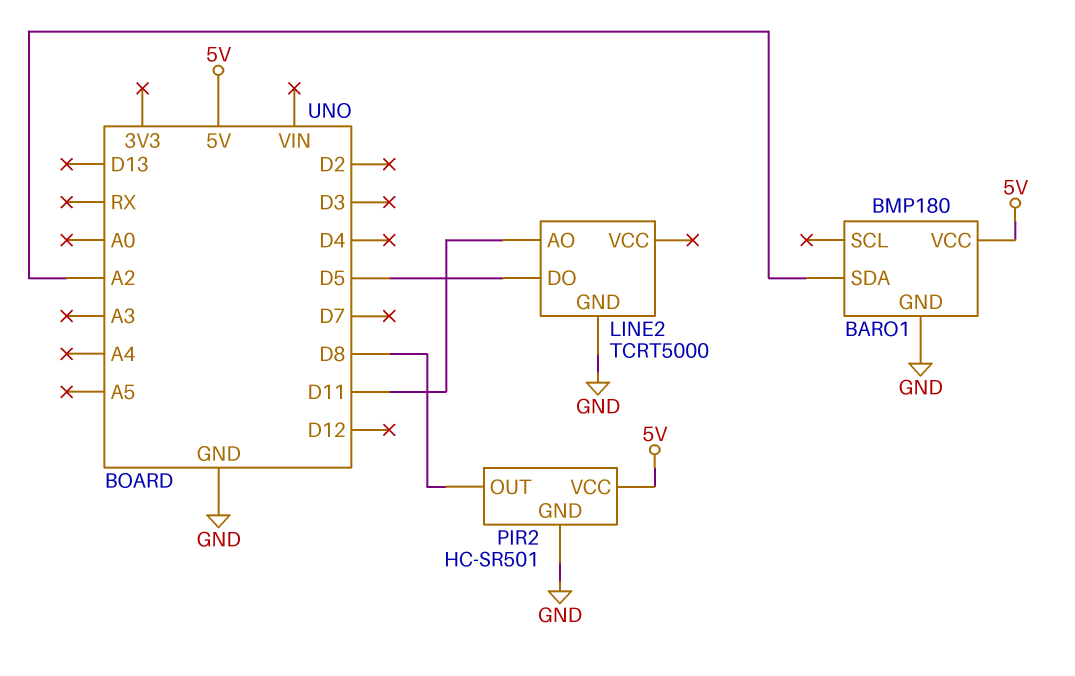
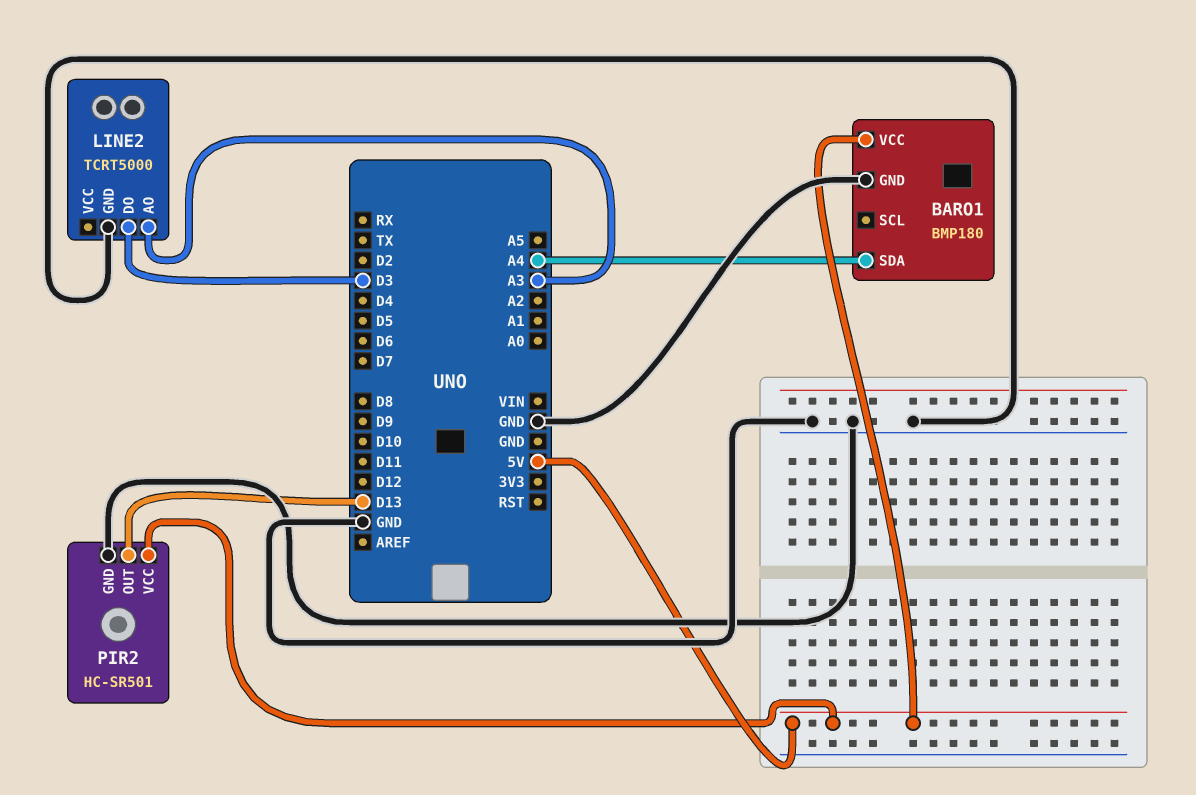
BARO1 pin SDA: A2 -> A4
LINE2 pin AO: D11 -> A3
LINE2 pin DO: D5 -> D3
PIR2 pin OUT: D8 -> D13

